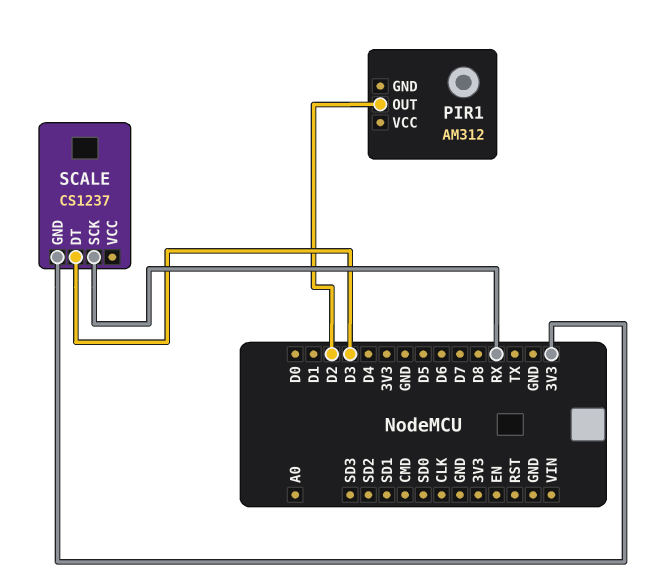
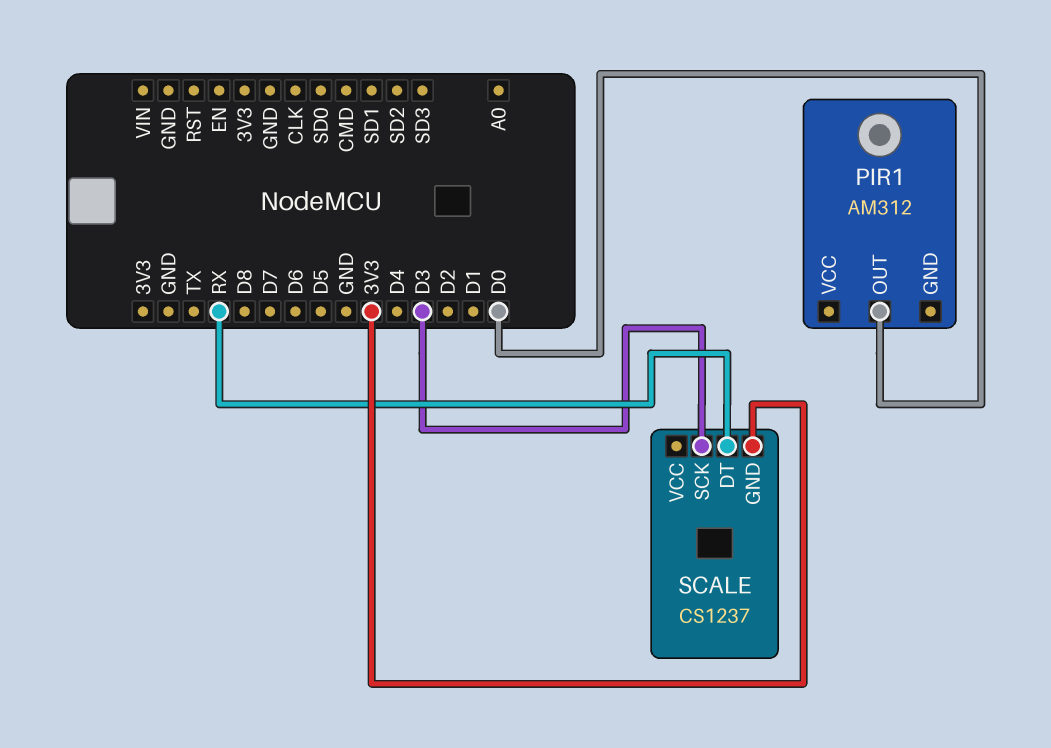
PIR1 pin OUT: D2 -> D0
SCALE pin DT: D3 -> RX
SCALE pin SCK: RX -> D3

